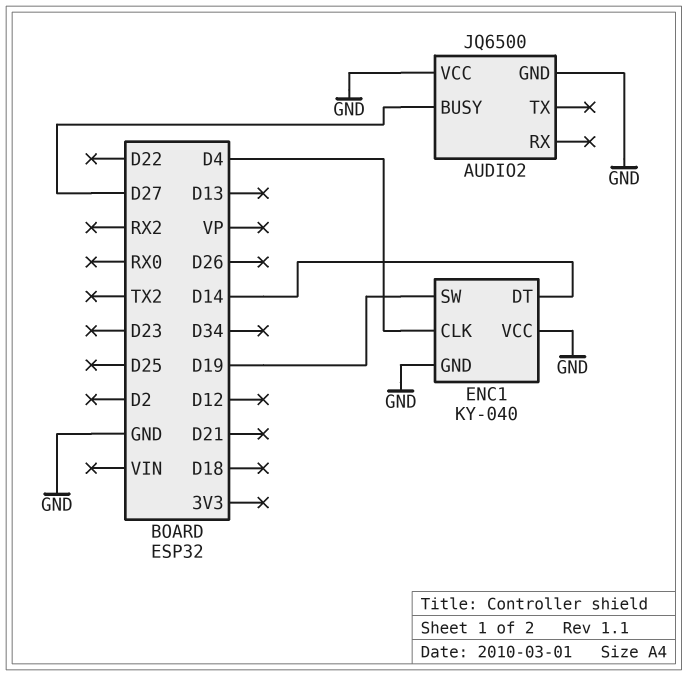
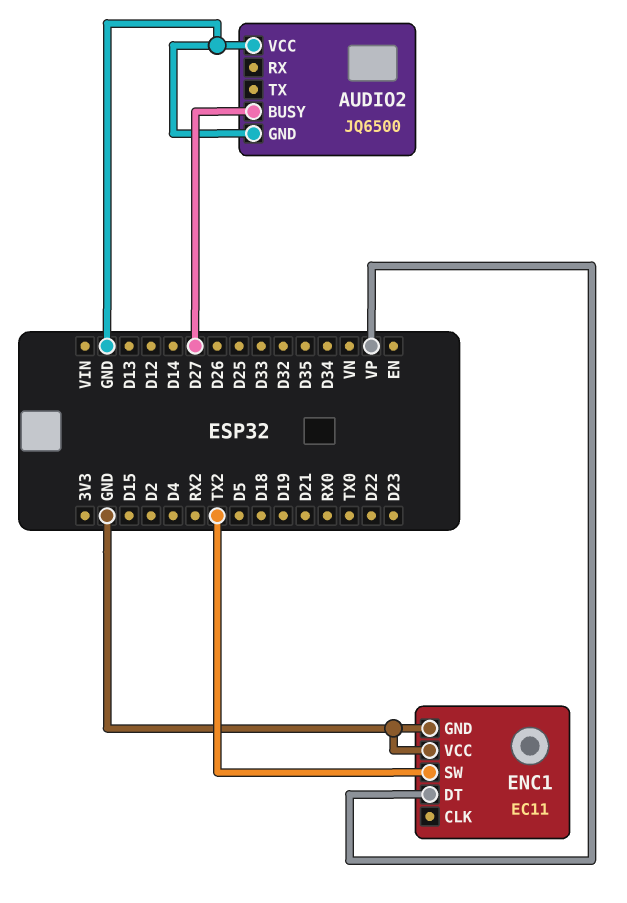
ENC1: KY-040 -> EC11
ENC1 pin CLK: D4 -> none
ENC1 pin DT: D14 -> VP
ENC1 pin SW: D19 -> TX2

